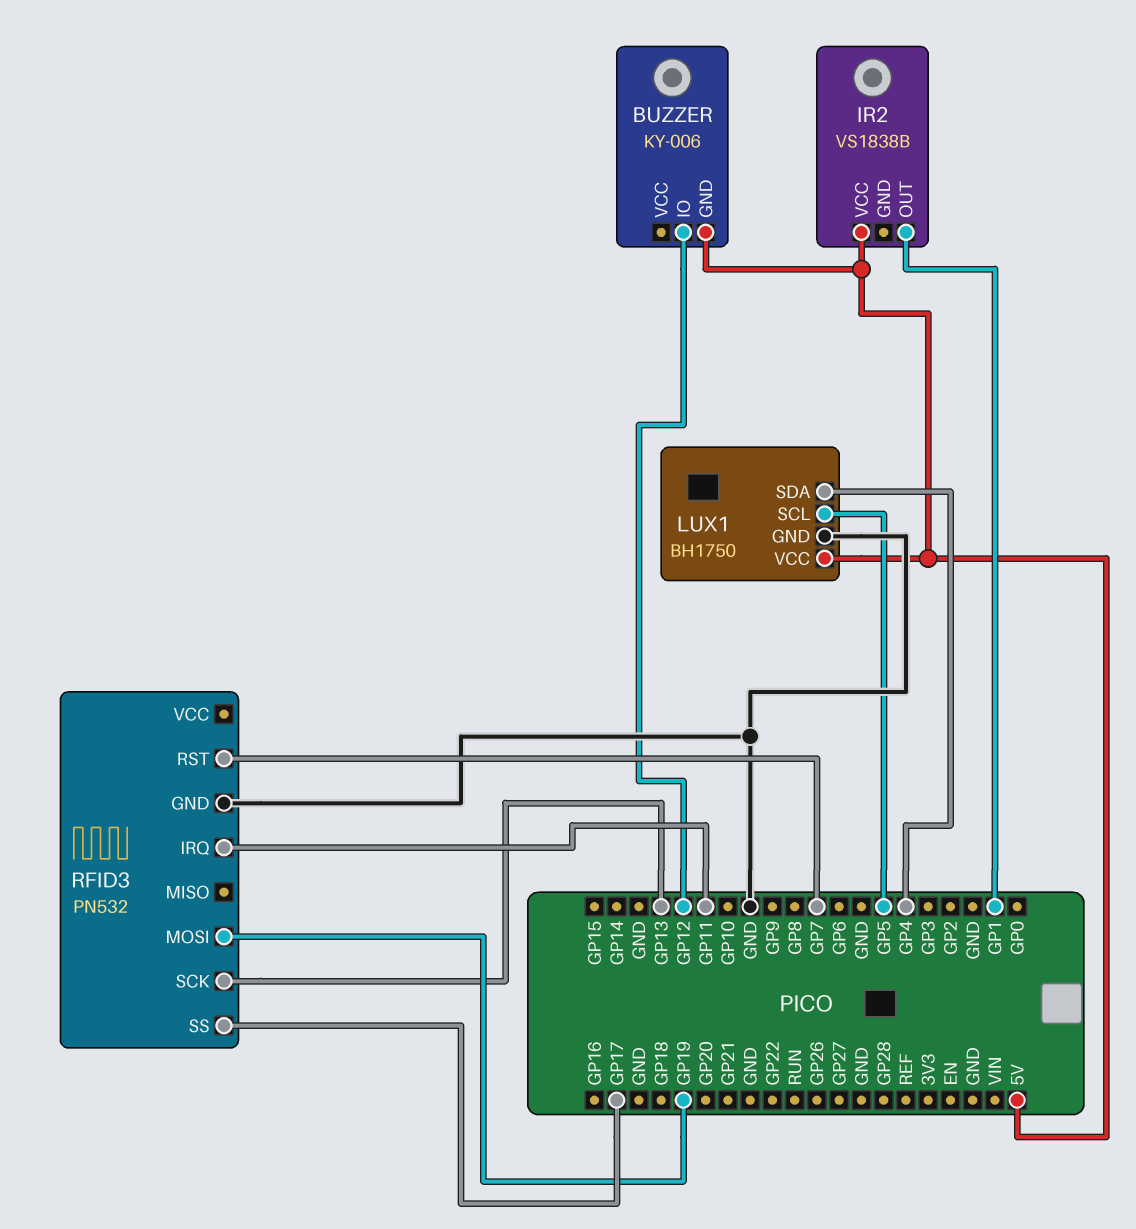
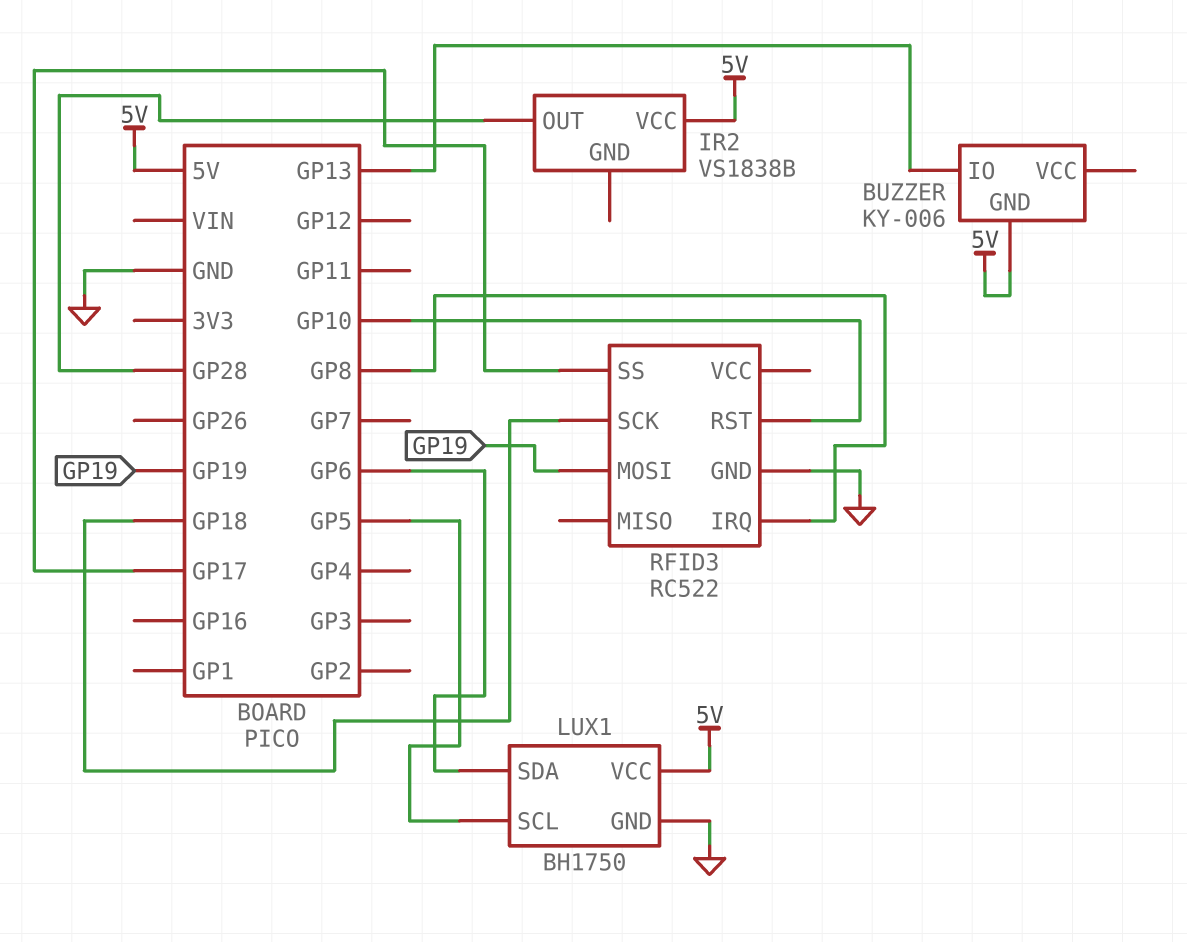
BUZZER pin IO: GP12 -> GP13
IR2 pin OUT: GP1 -> GP28
LUX1 pin SDA: GP4 -> GP6
RFID3: PN532 -> RC522
RFID3 pin IRQ: GP11 -> GP8
RFID3 pin RST: GP7 -> GP10
RFID3 pin SCK: GP13 -> GP18

